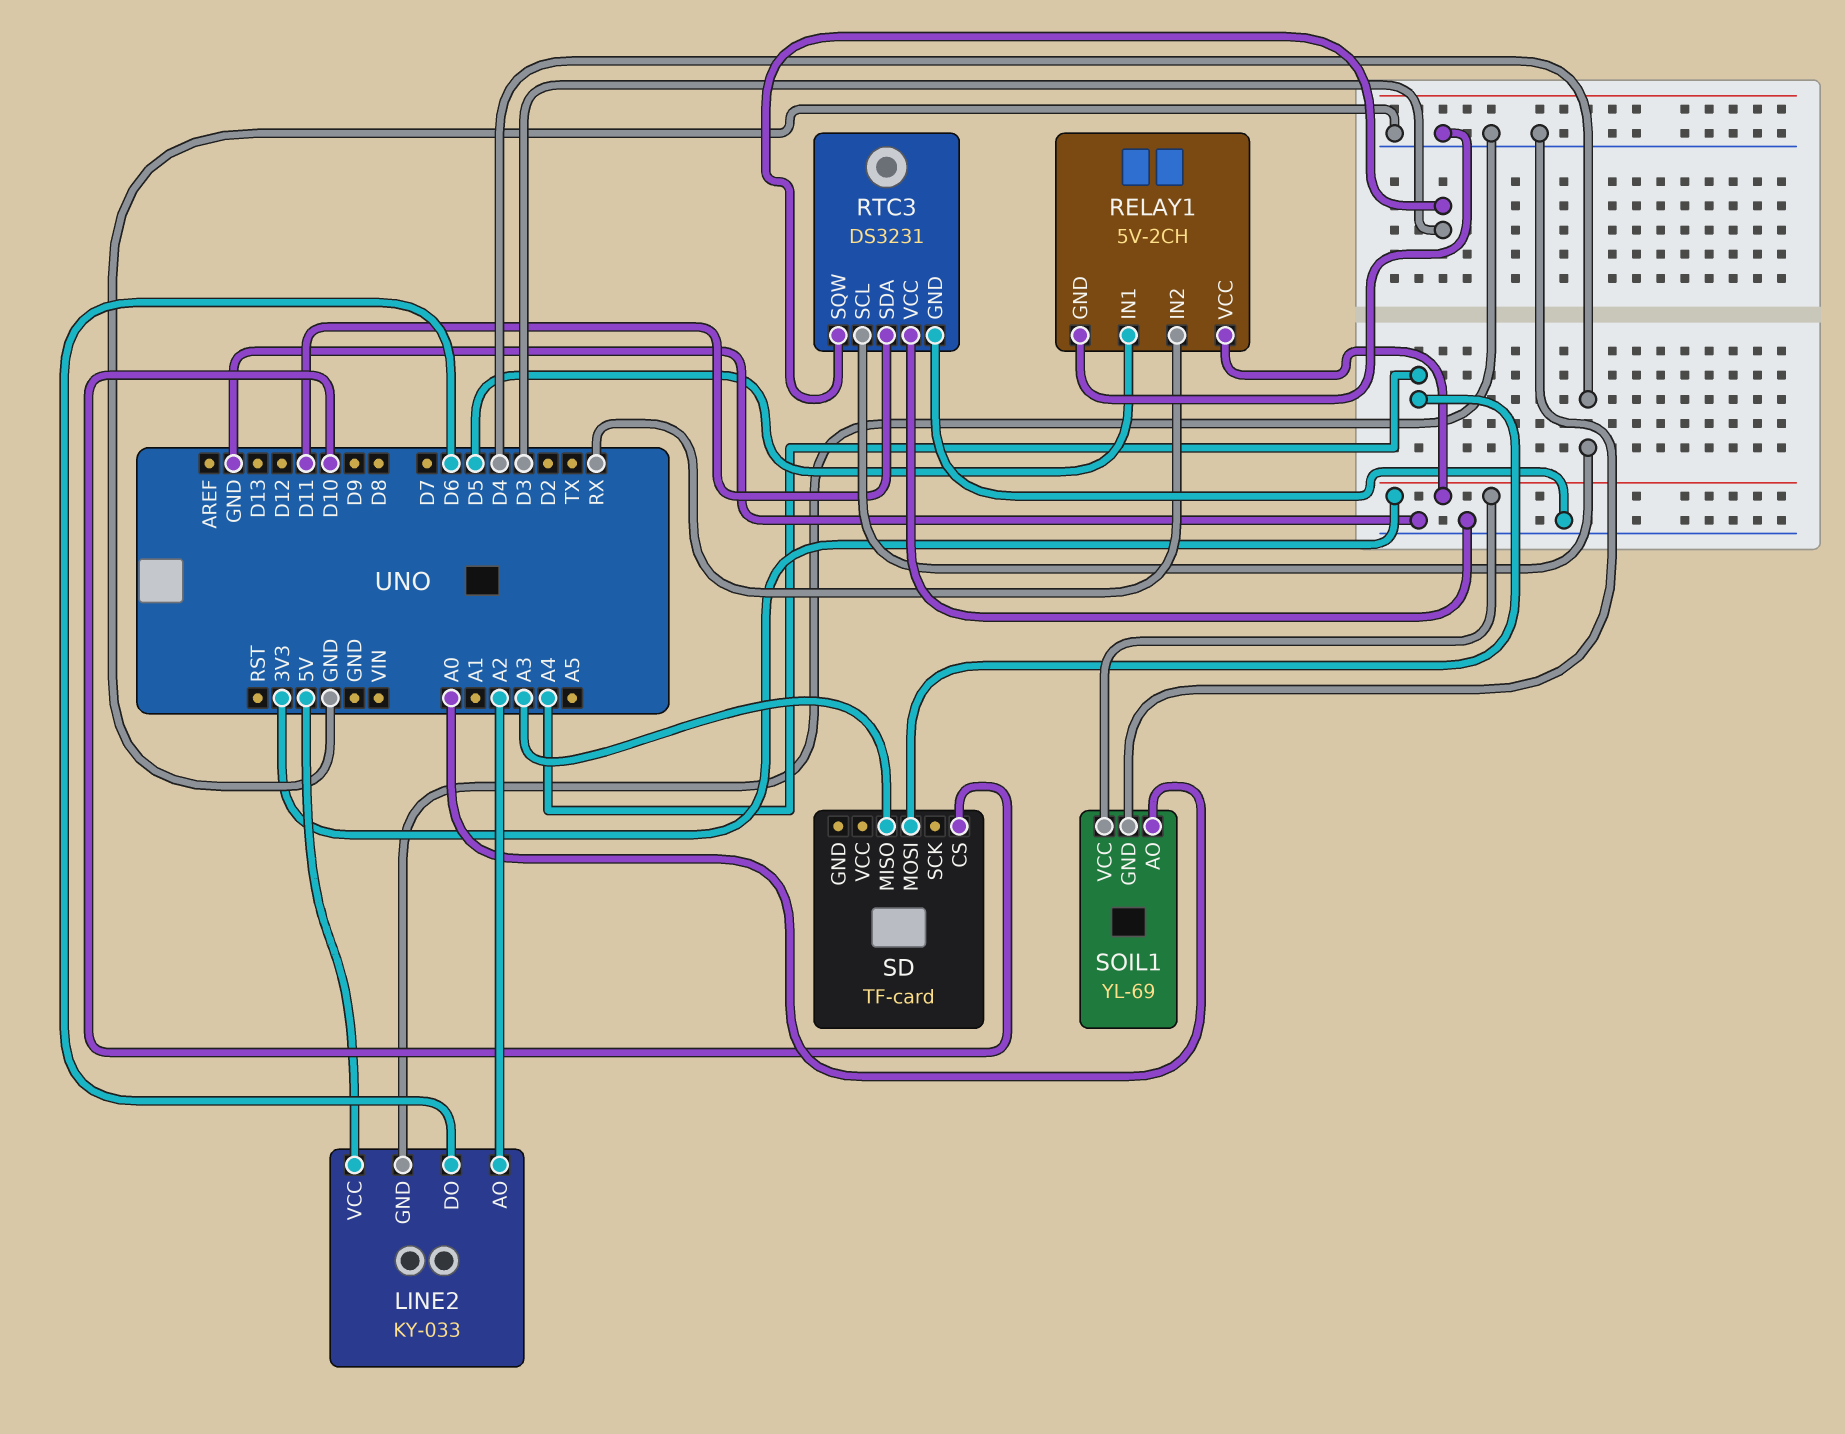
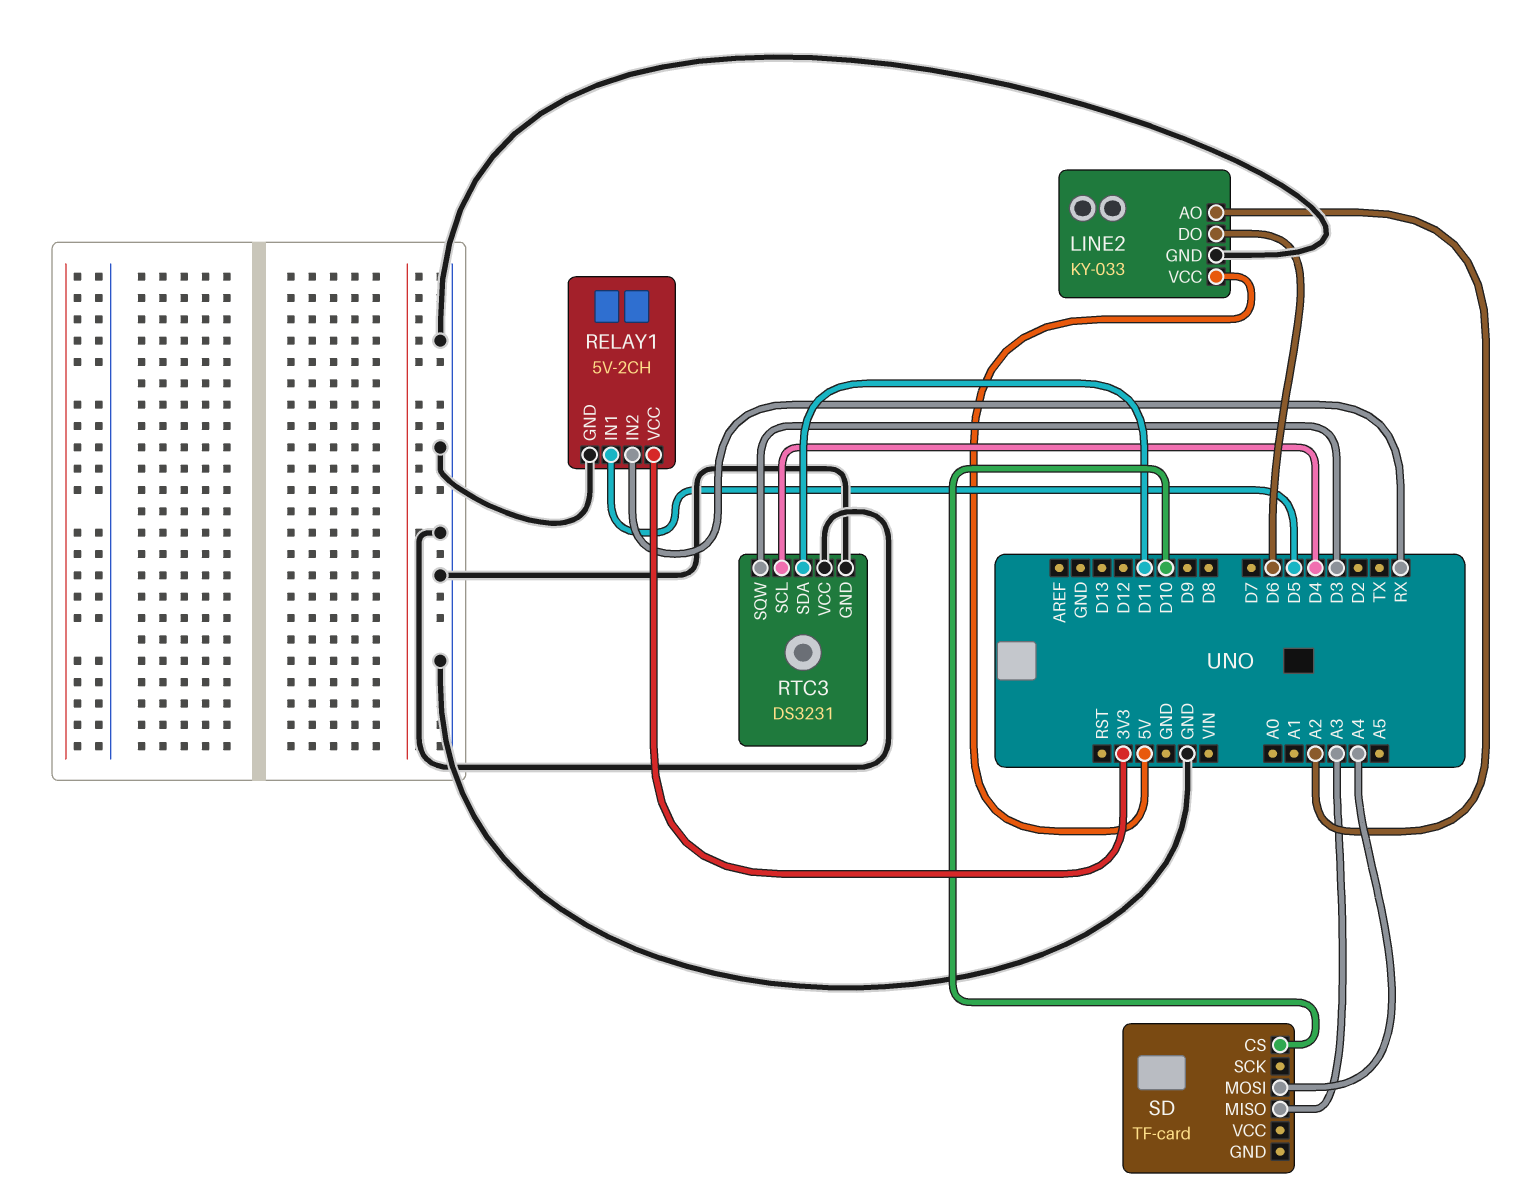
SOIL1: YL-69 -> none
SOIL1 pin AO: A0 -> none
SOIL1 pin GND: GND -> none
SOIL1 pin VCC: 3V3 -> none

